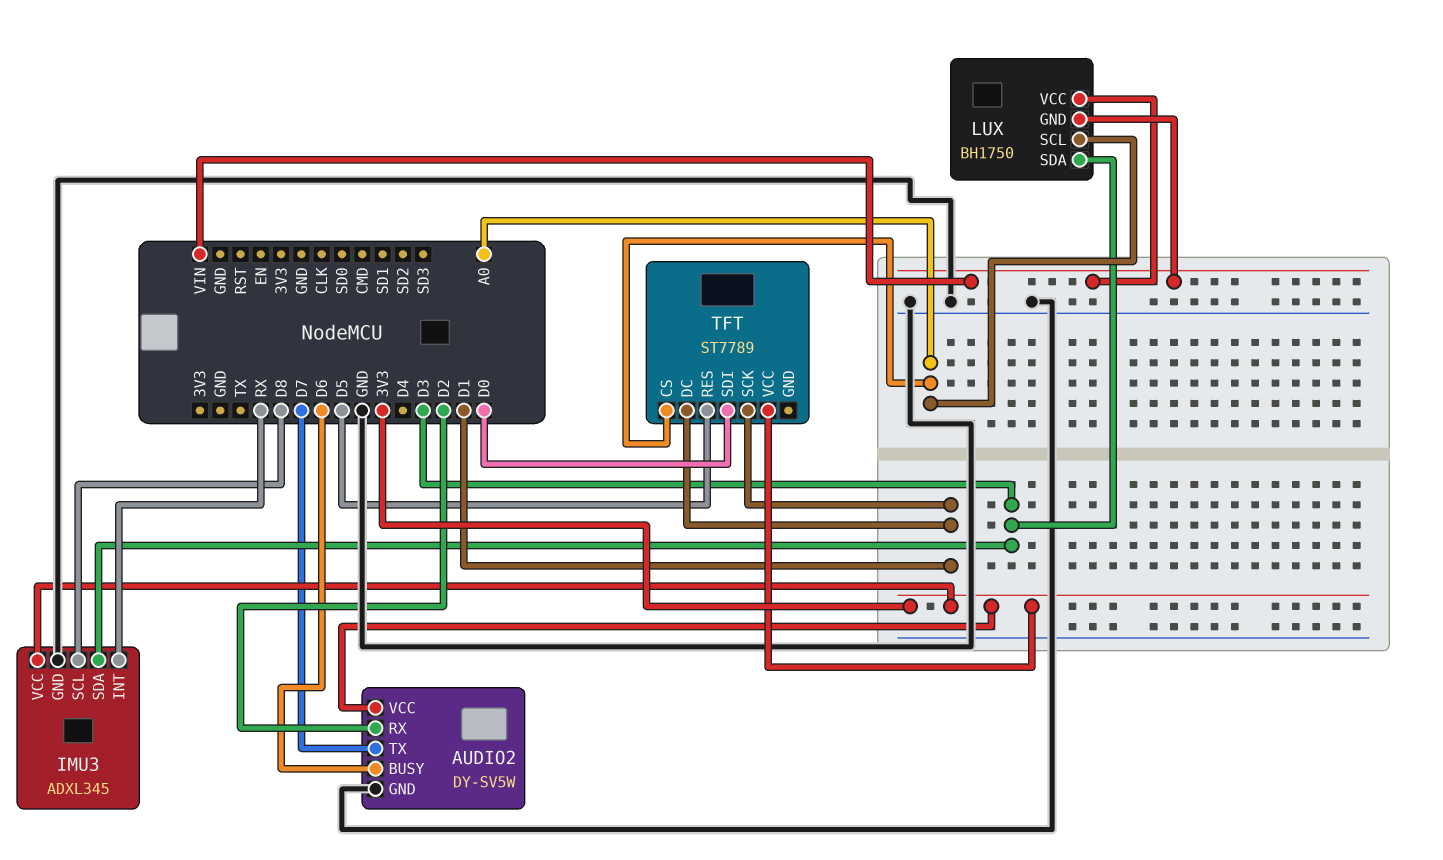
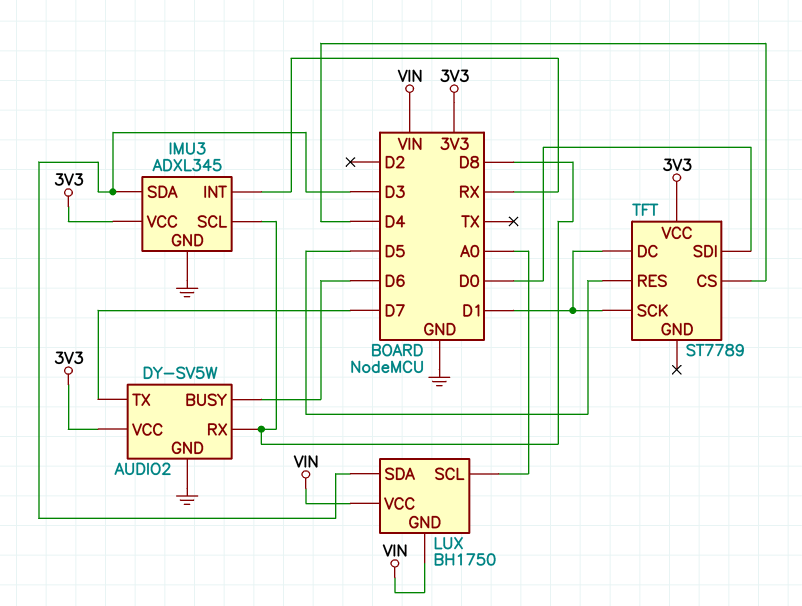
AUDIO2 pin RX: D2 -> D8
TFT pin CS: A0 -> D4

